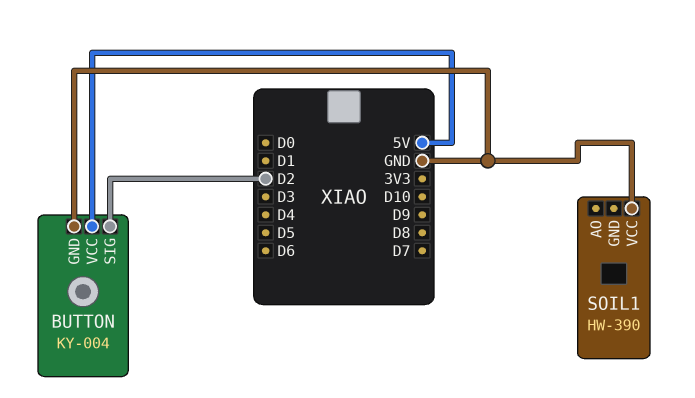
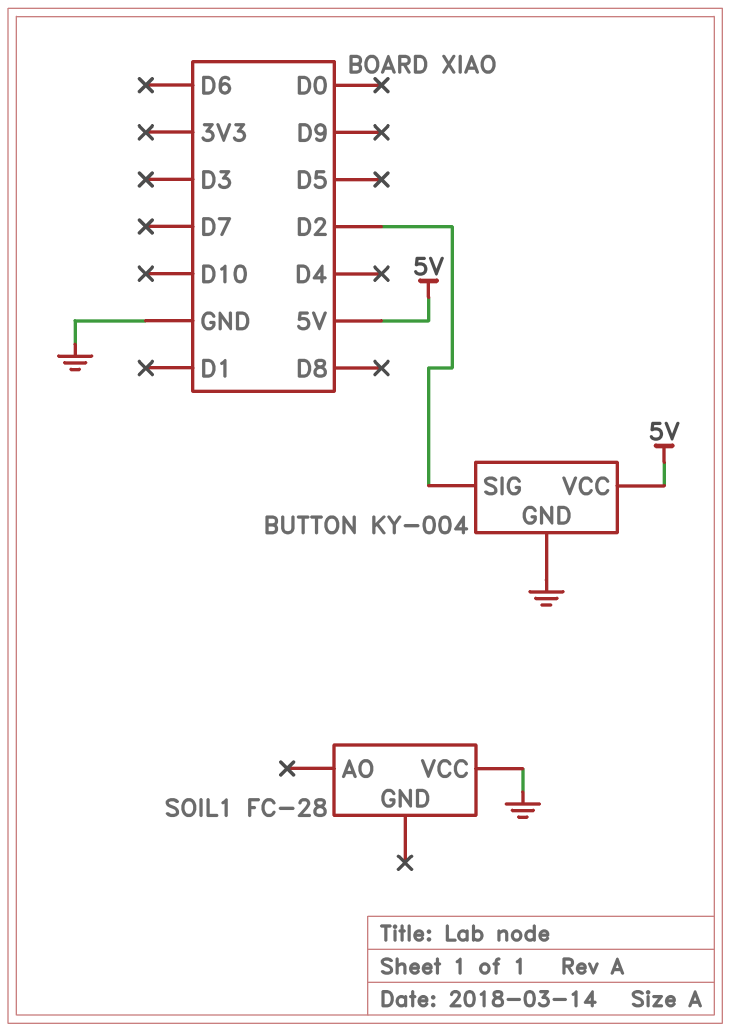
SOIL1: HW-390 -> FC-28

